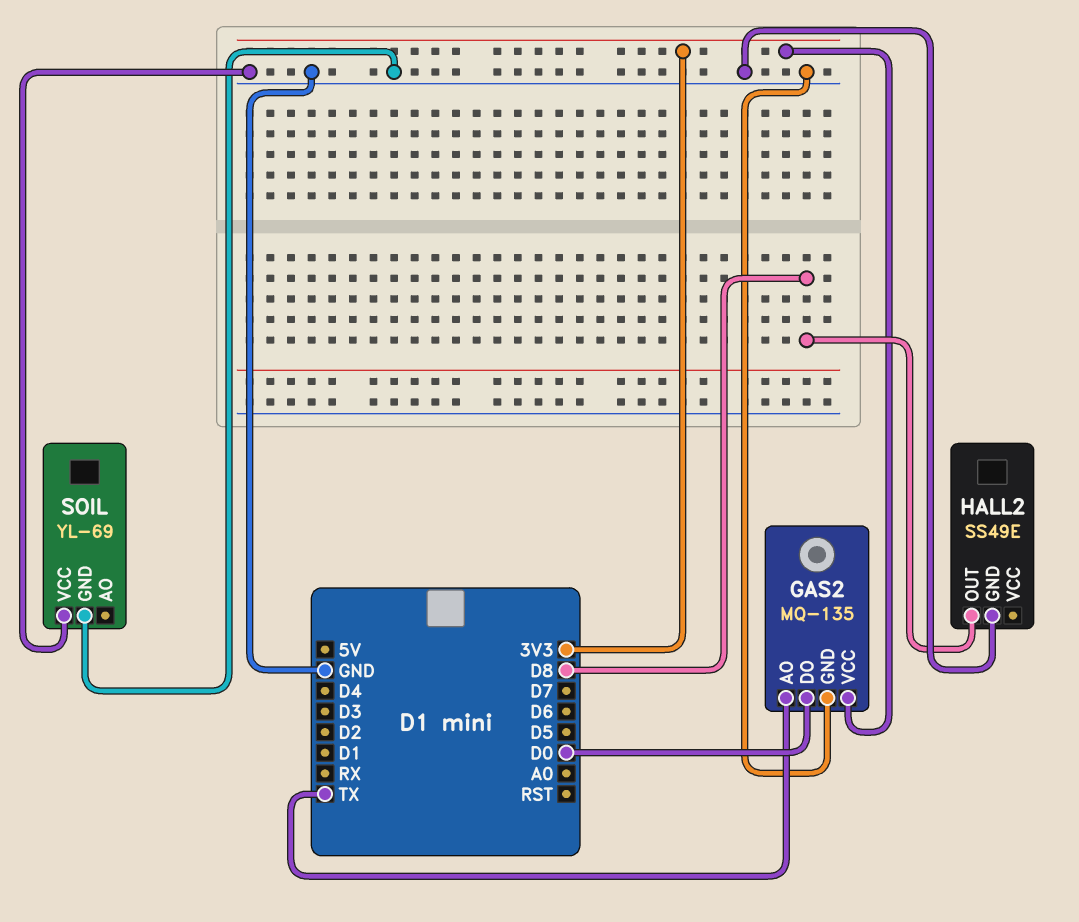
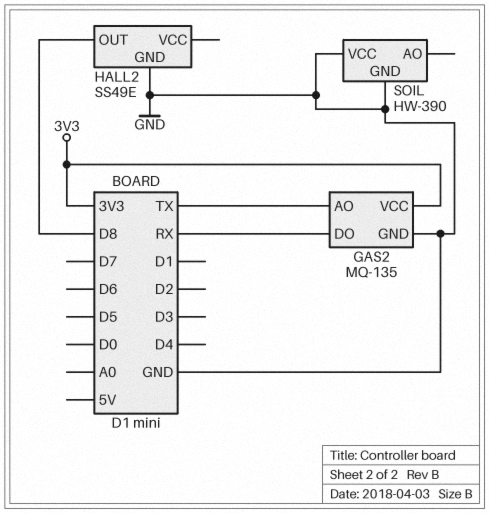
GAS2 pin DO: D0 -> RX
SOIL: YL-69 -> HW-390

